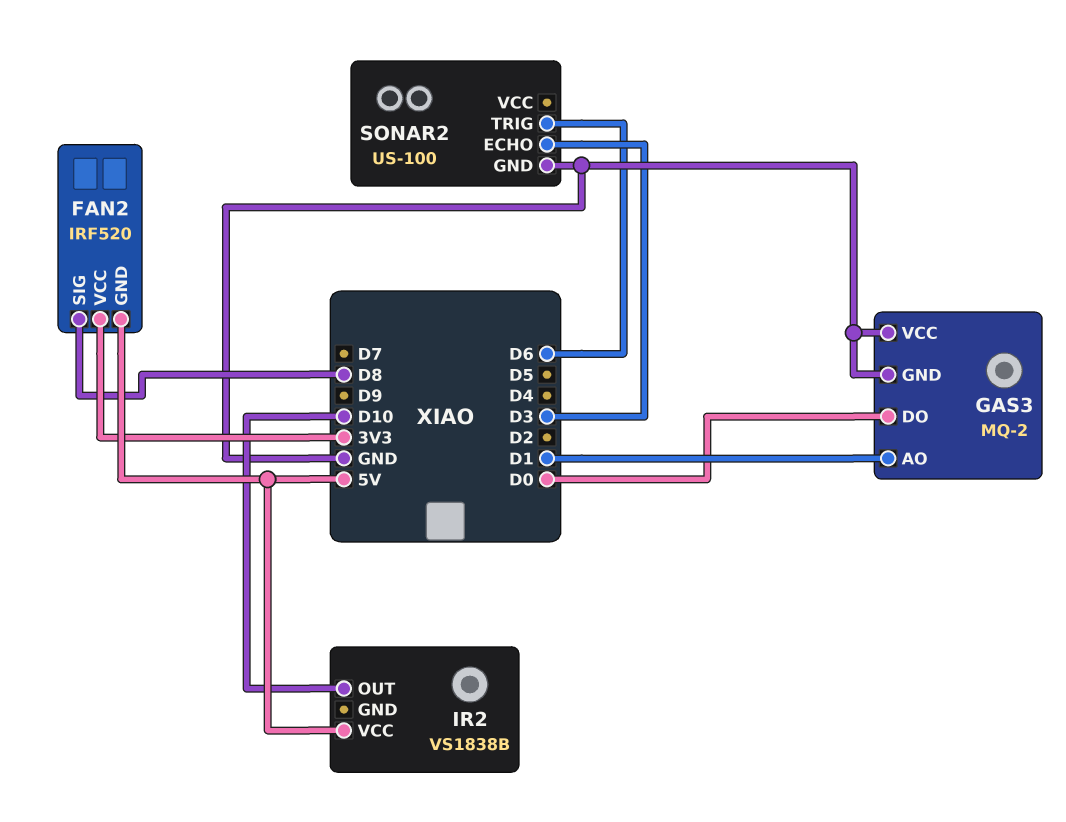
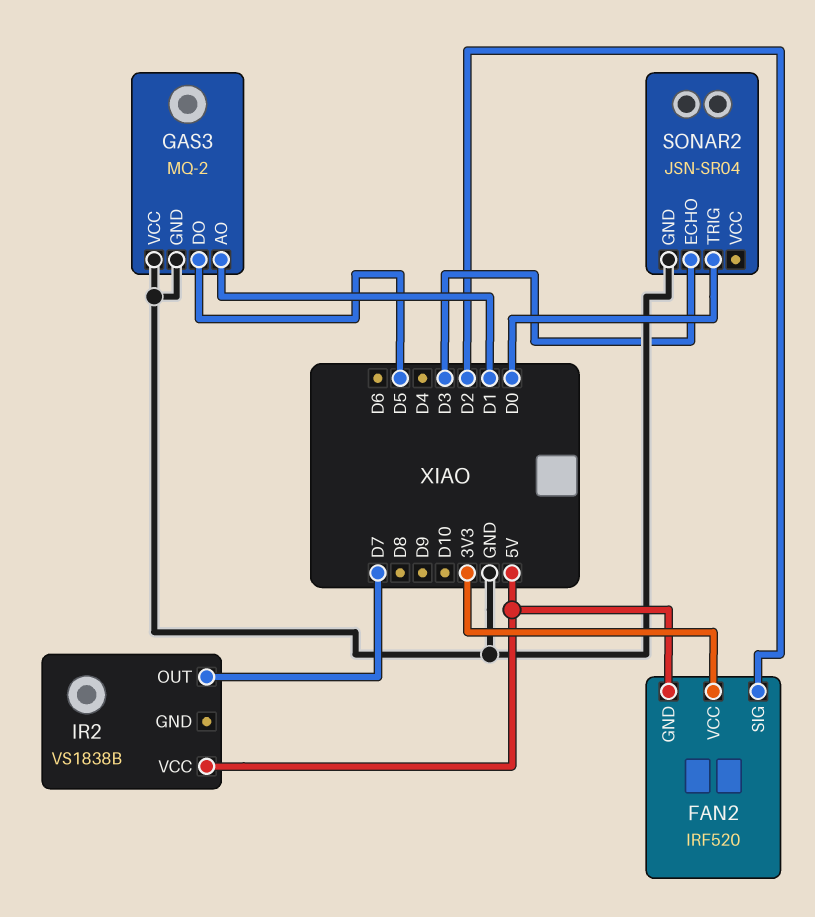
FAN2 pin SIG: D8 -> D2
GAS3 pin DO: D0 -> D5
IR2 pin OUT: D10 -> D7
SONAR2: US-100 -> JSN-SR04
SONAR2 pin TRIG: D6 -> D0

